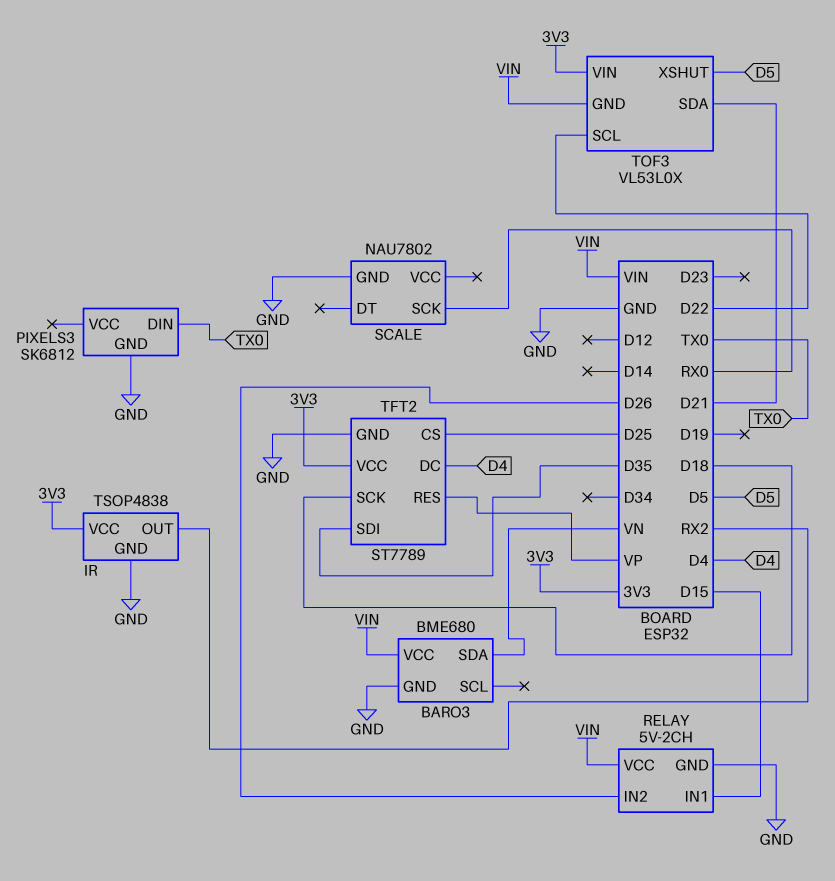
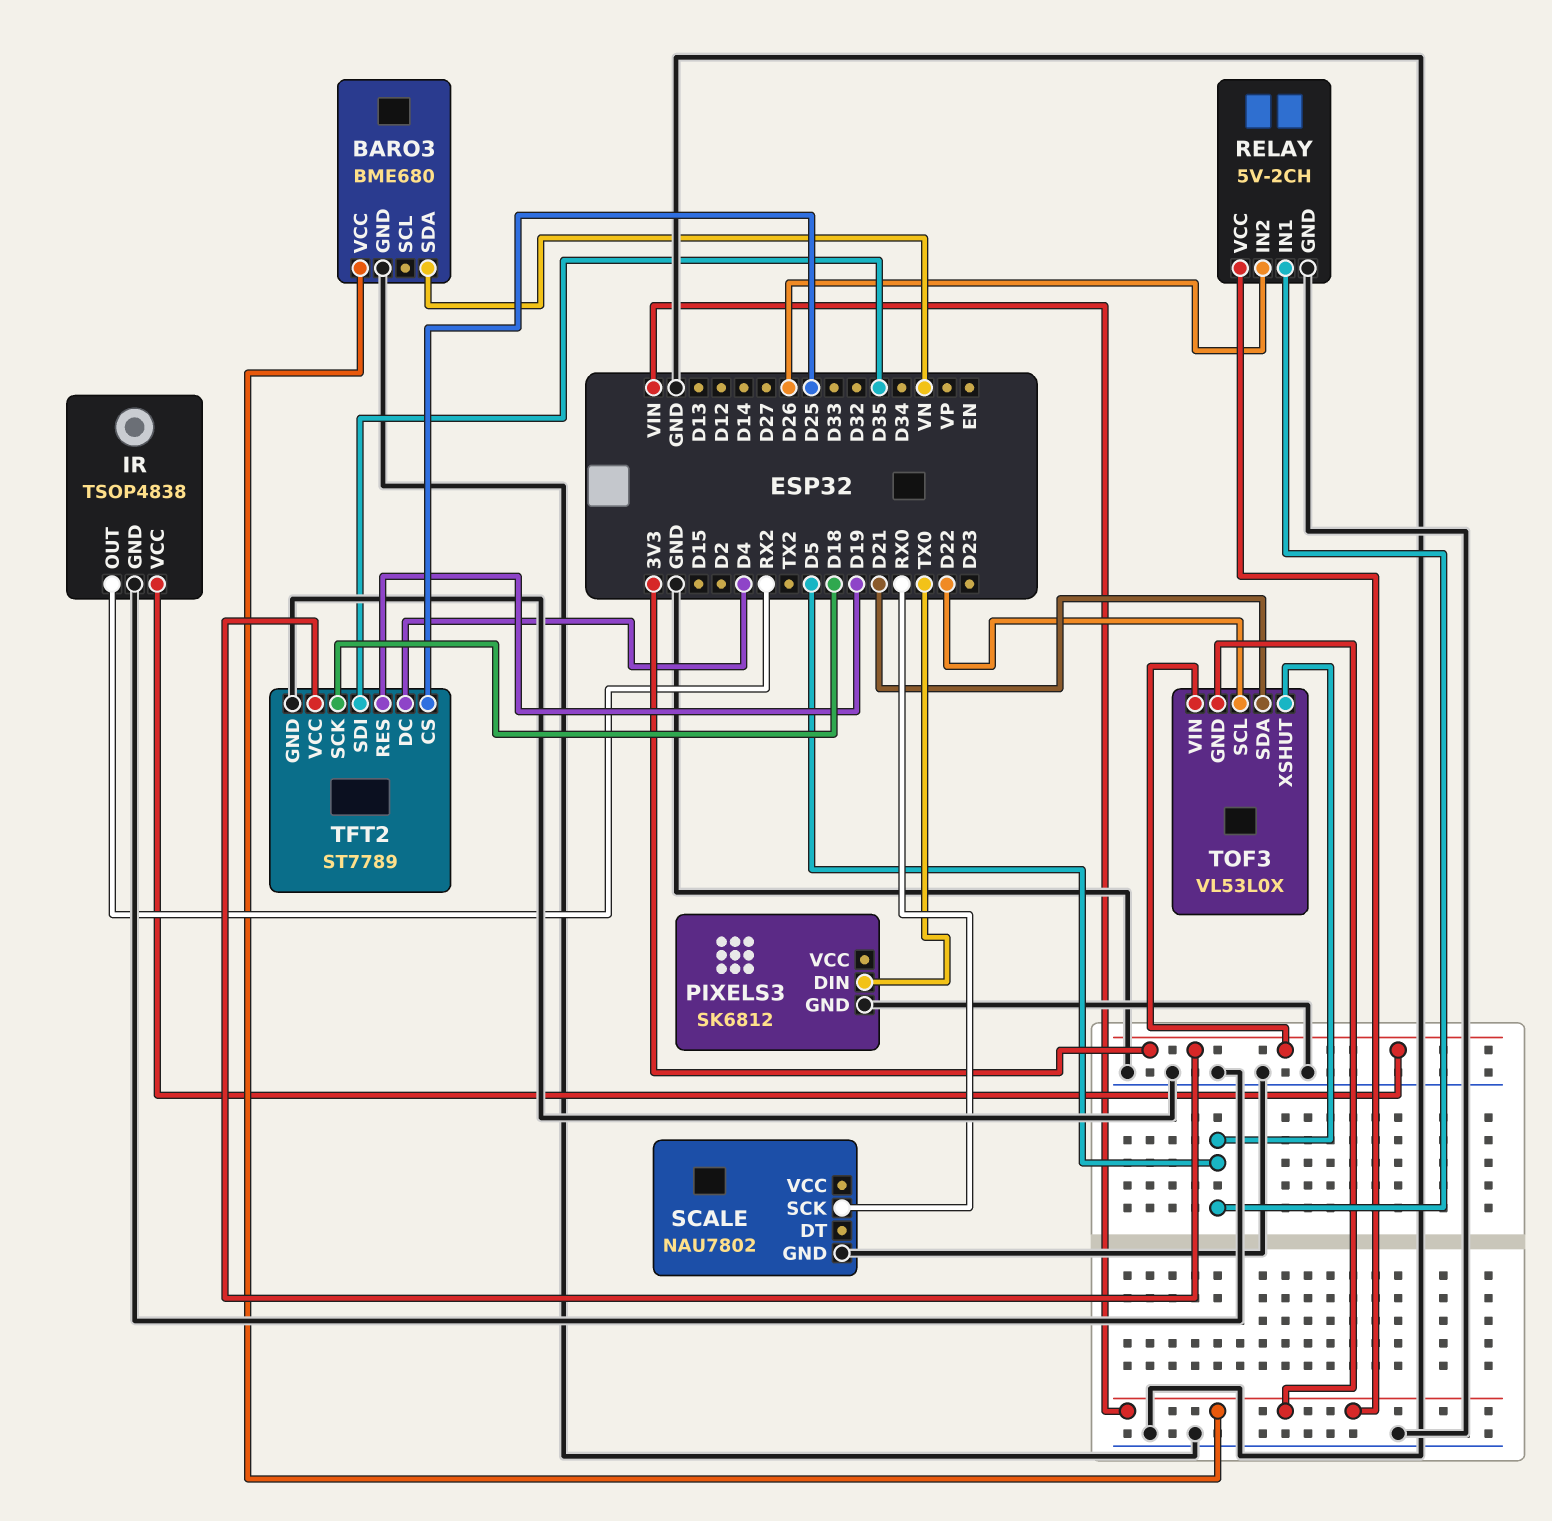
RELAY pin IN1: D15 -> D5
TFT2 pin RES: VP -> D19

